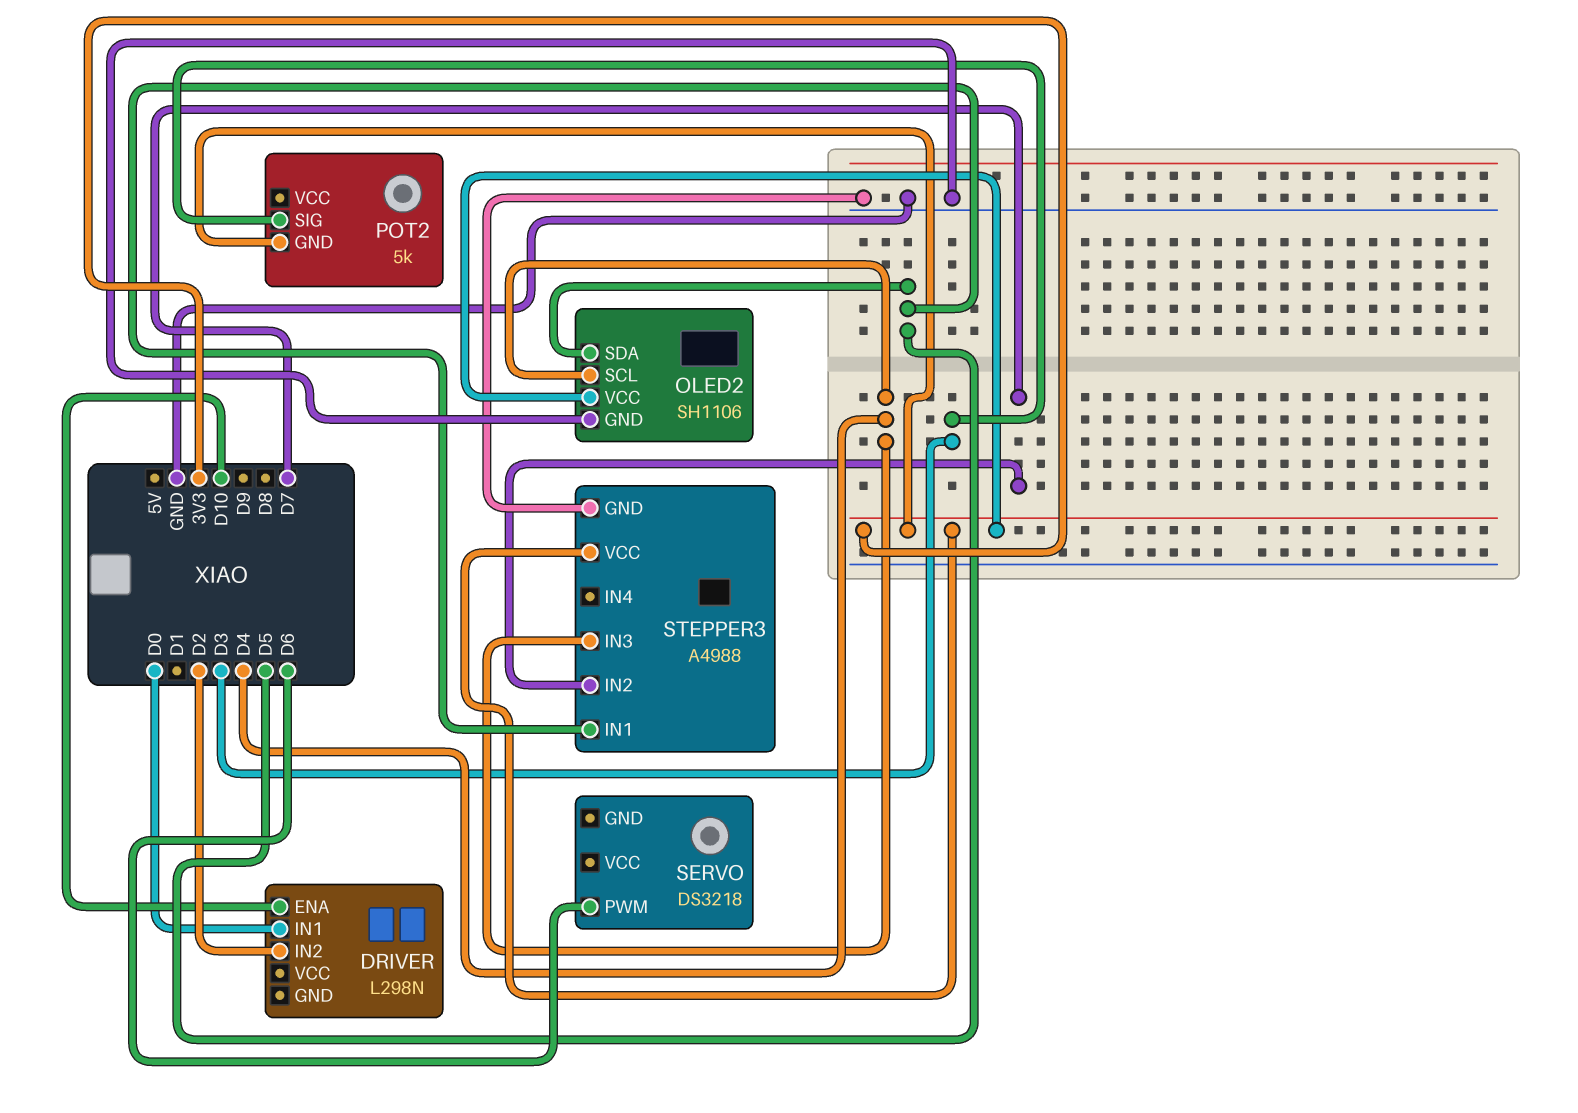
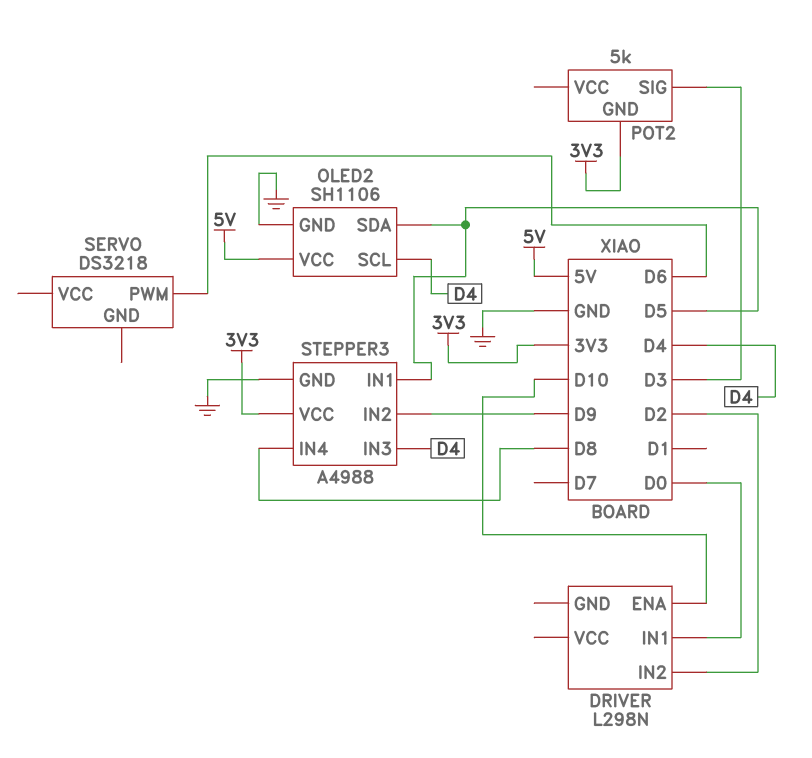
OLED2 pin VCC: 3V3 -> 5V
STEPPER3 pin IN2: D7 -> D9
STEPPER3 pin IN4: none -> D8

